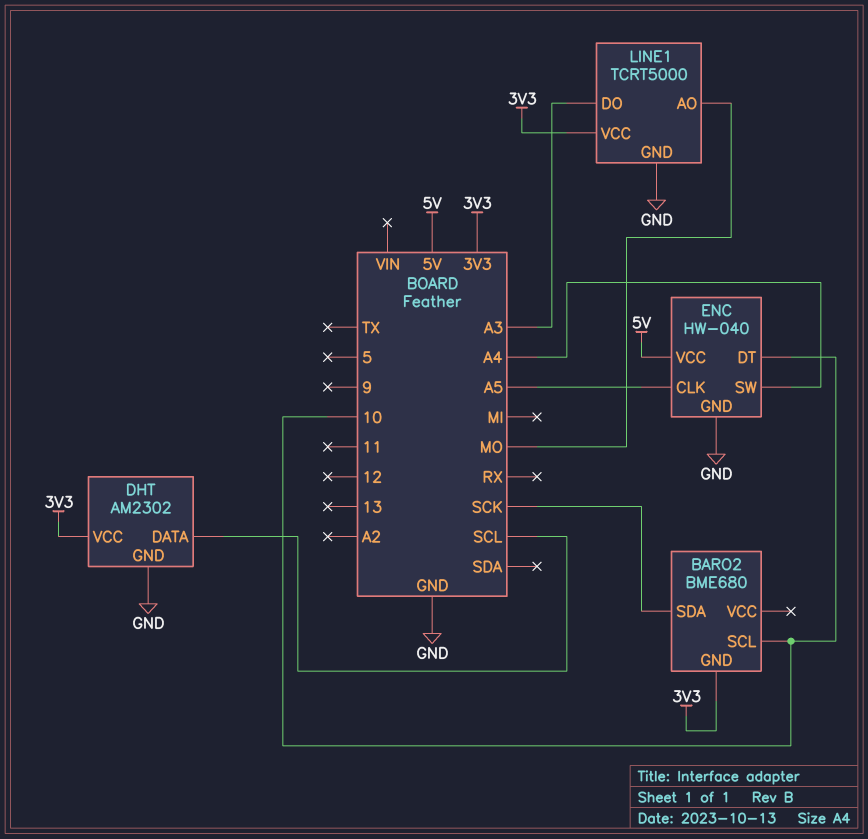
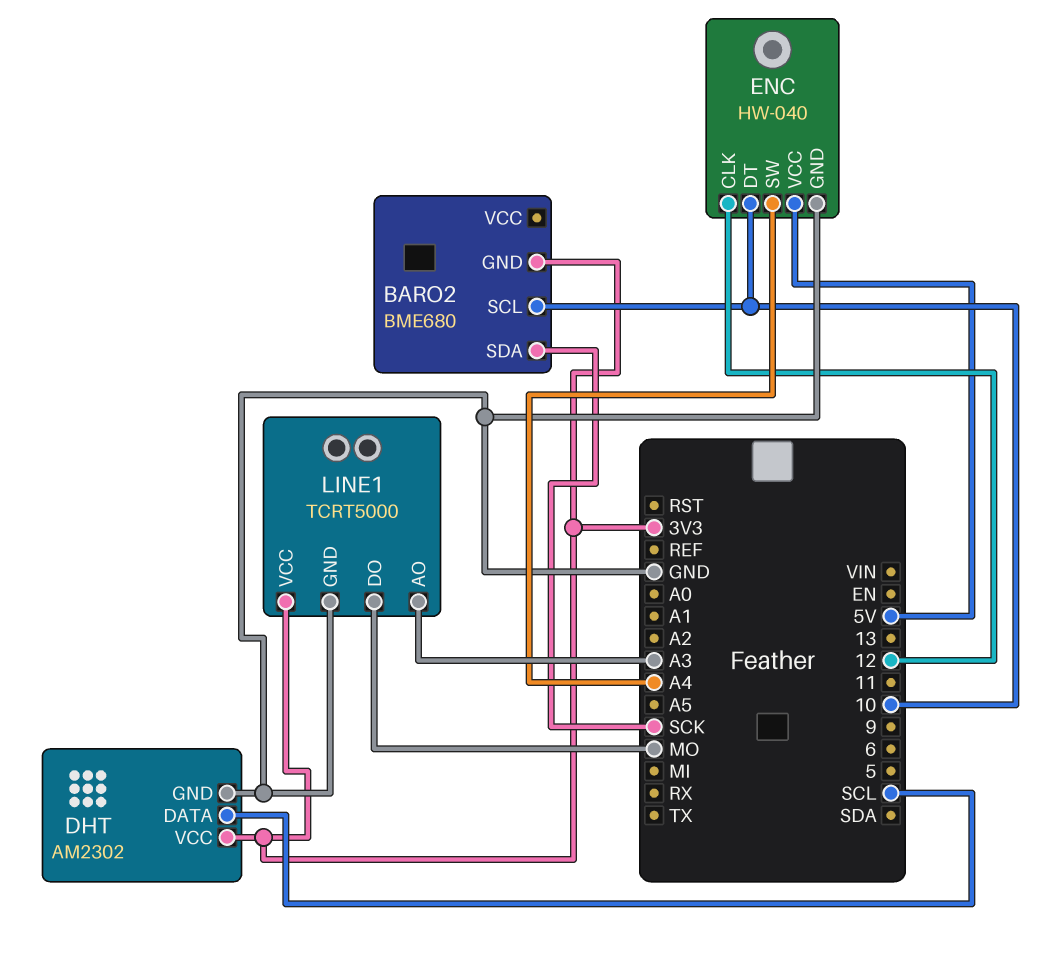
ENC pin CLK: A5 -> 12
LINE1 pin AO: MO -> A3
LINE1 pin DO: A3 -> MO

